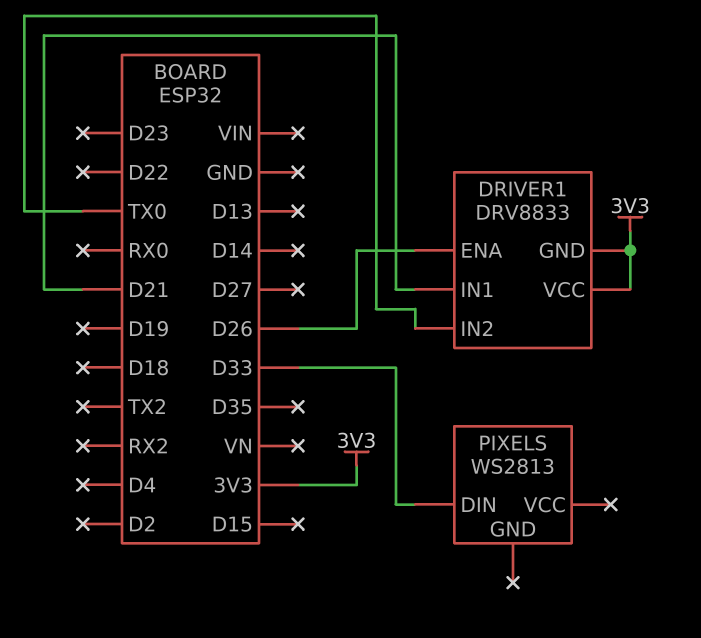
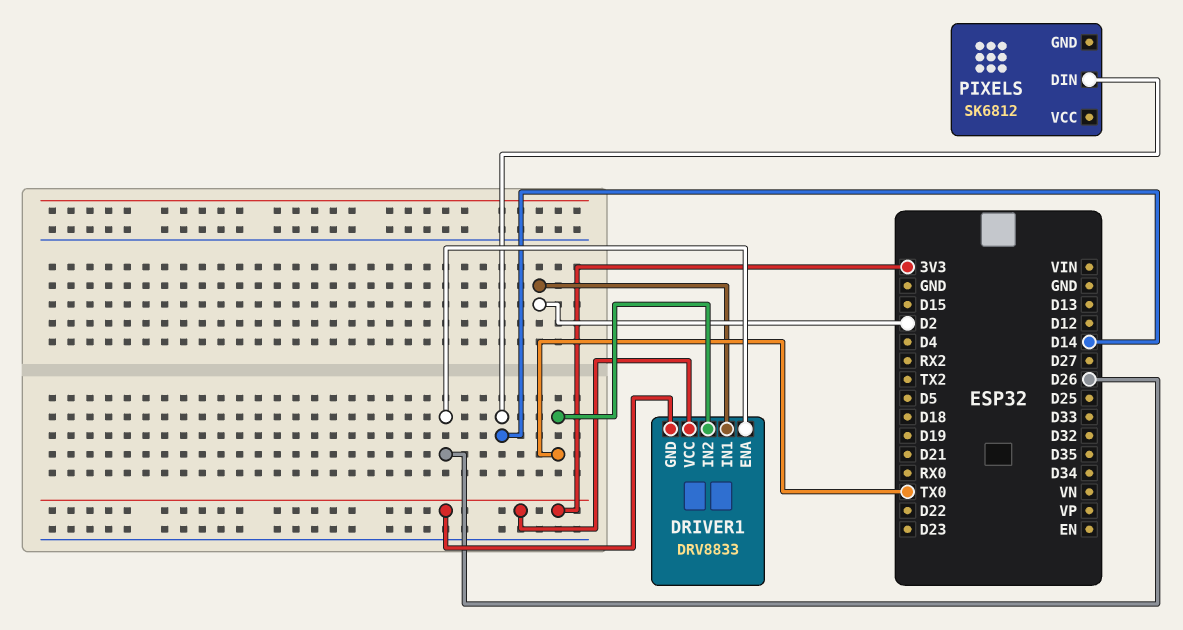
DRIVER1 pin IN1: D21 -> D2
PIXELS: WS2813 -> SK6812
PIXELS pin DIN: D33 -> D14

